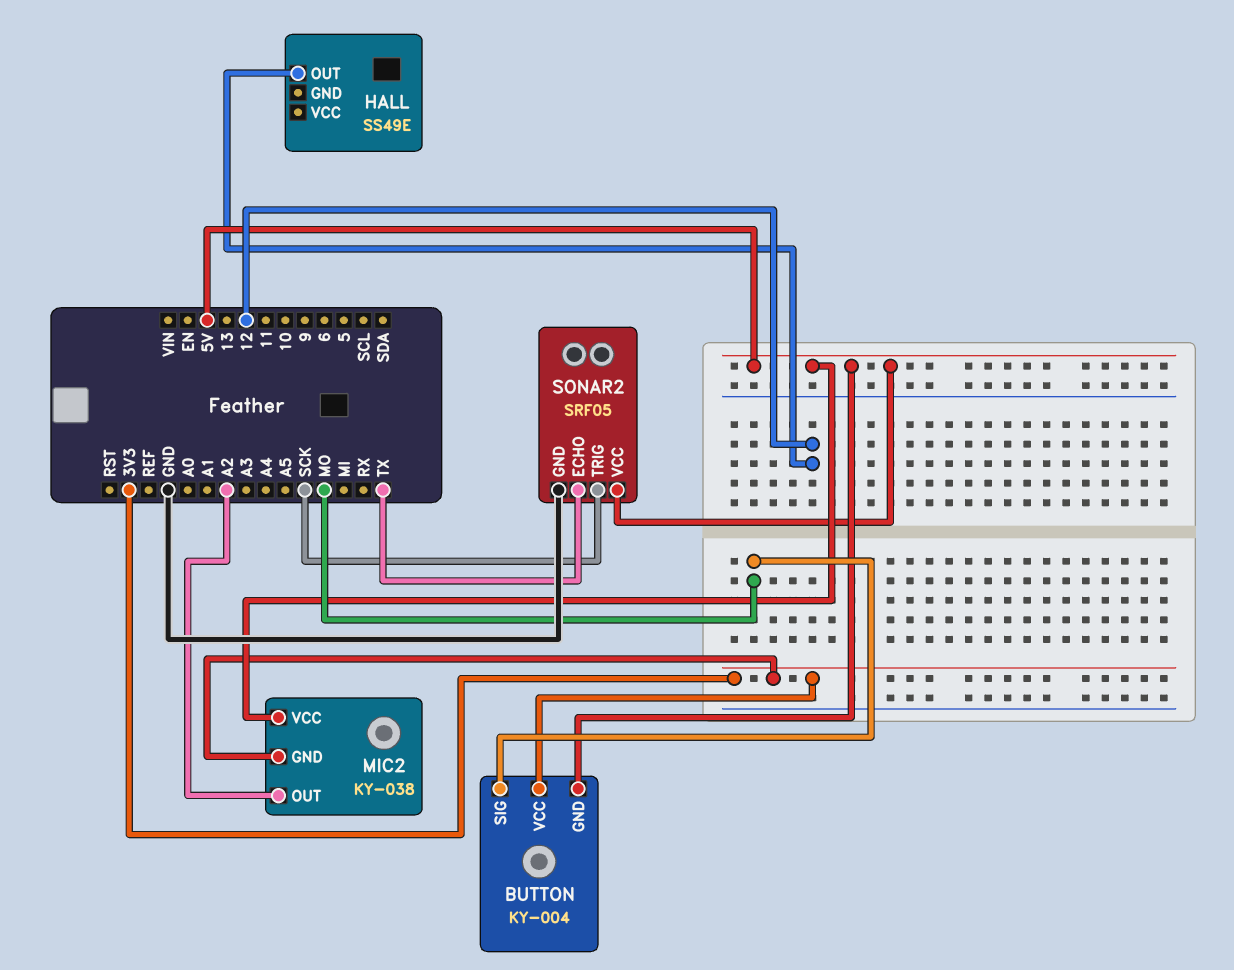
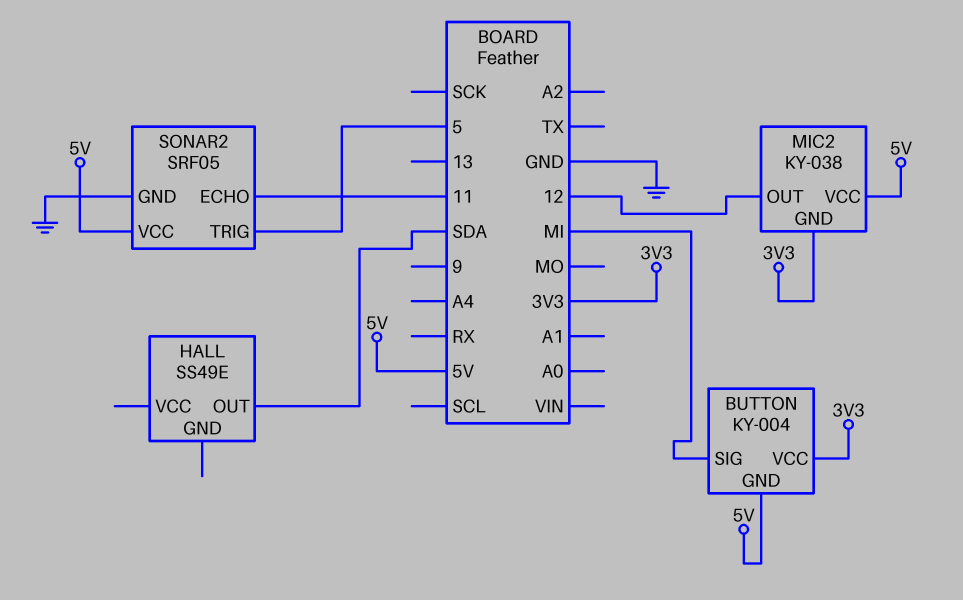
BUTTON pin SIG: MO -> MI
HALL pin OUT: 12 -> SDA
MIC2 pin OUT: A2 -> 12
SONAR2 pin ECHO: TX -> 11
SONAR2 pin TRIG: SCK -> 5

